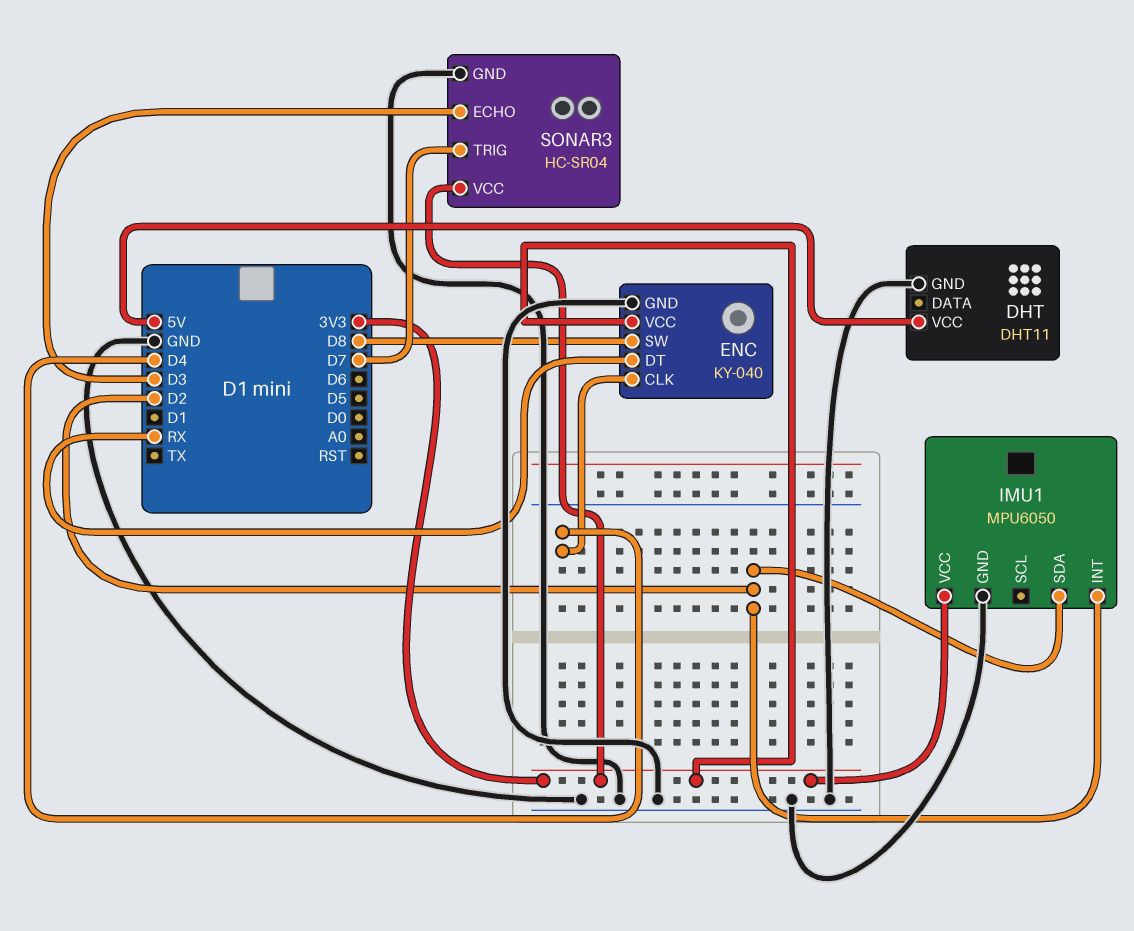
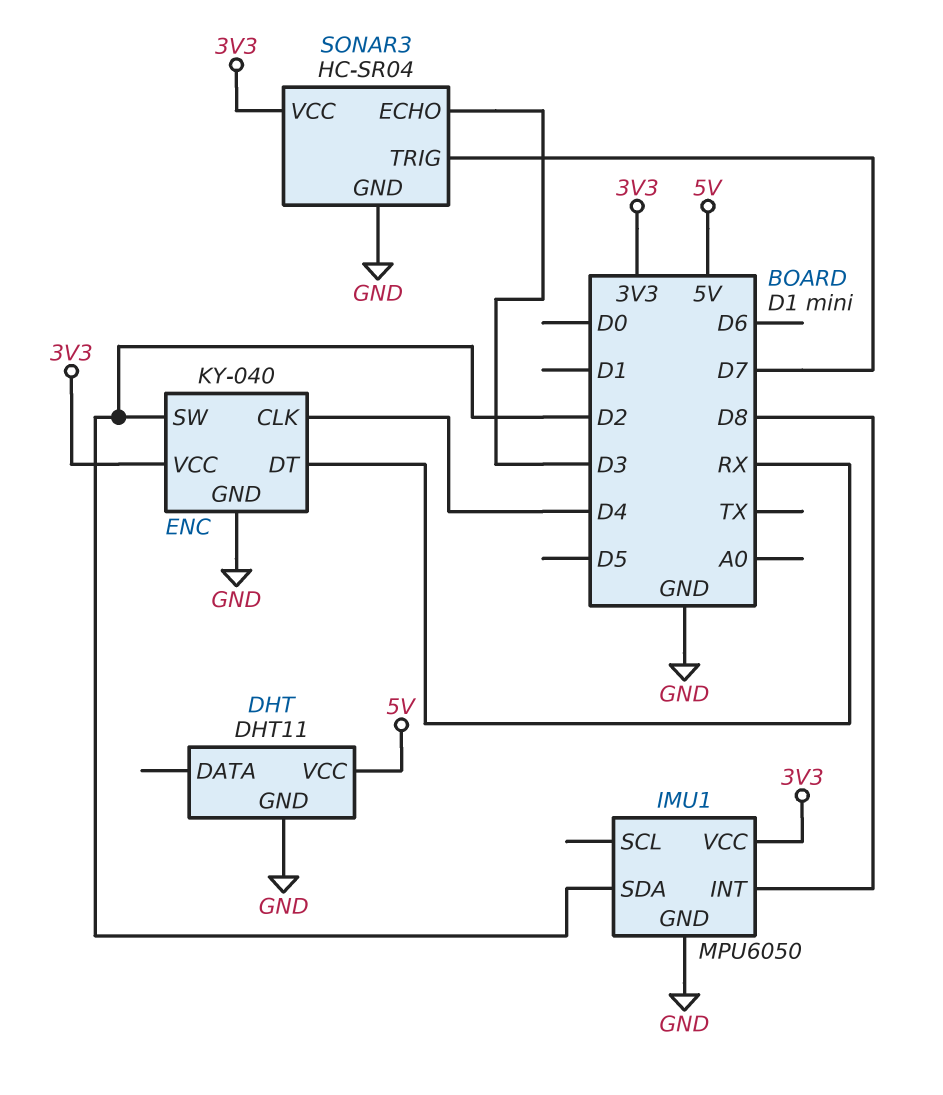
ENC pin SW: D8 -> D2
IMU1 pin INT: D2 -> D8

